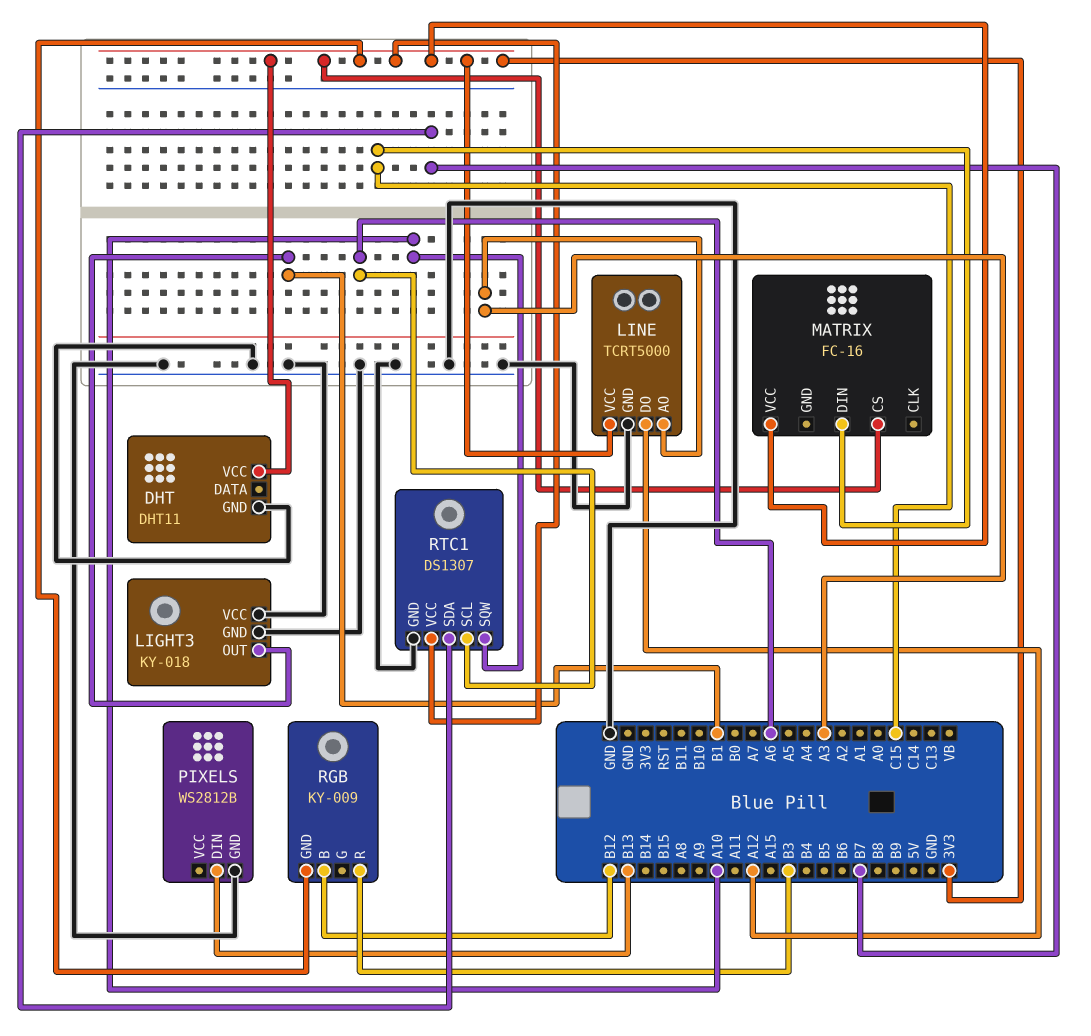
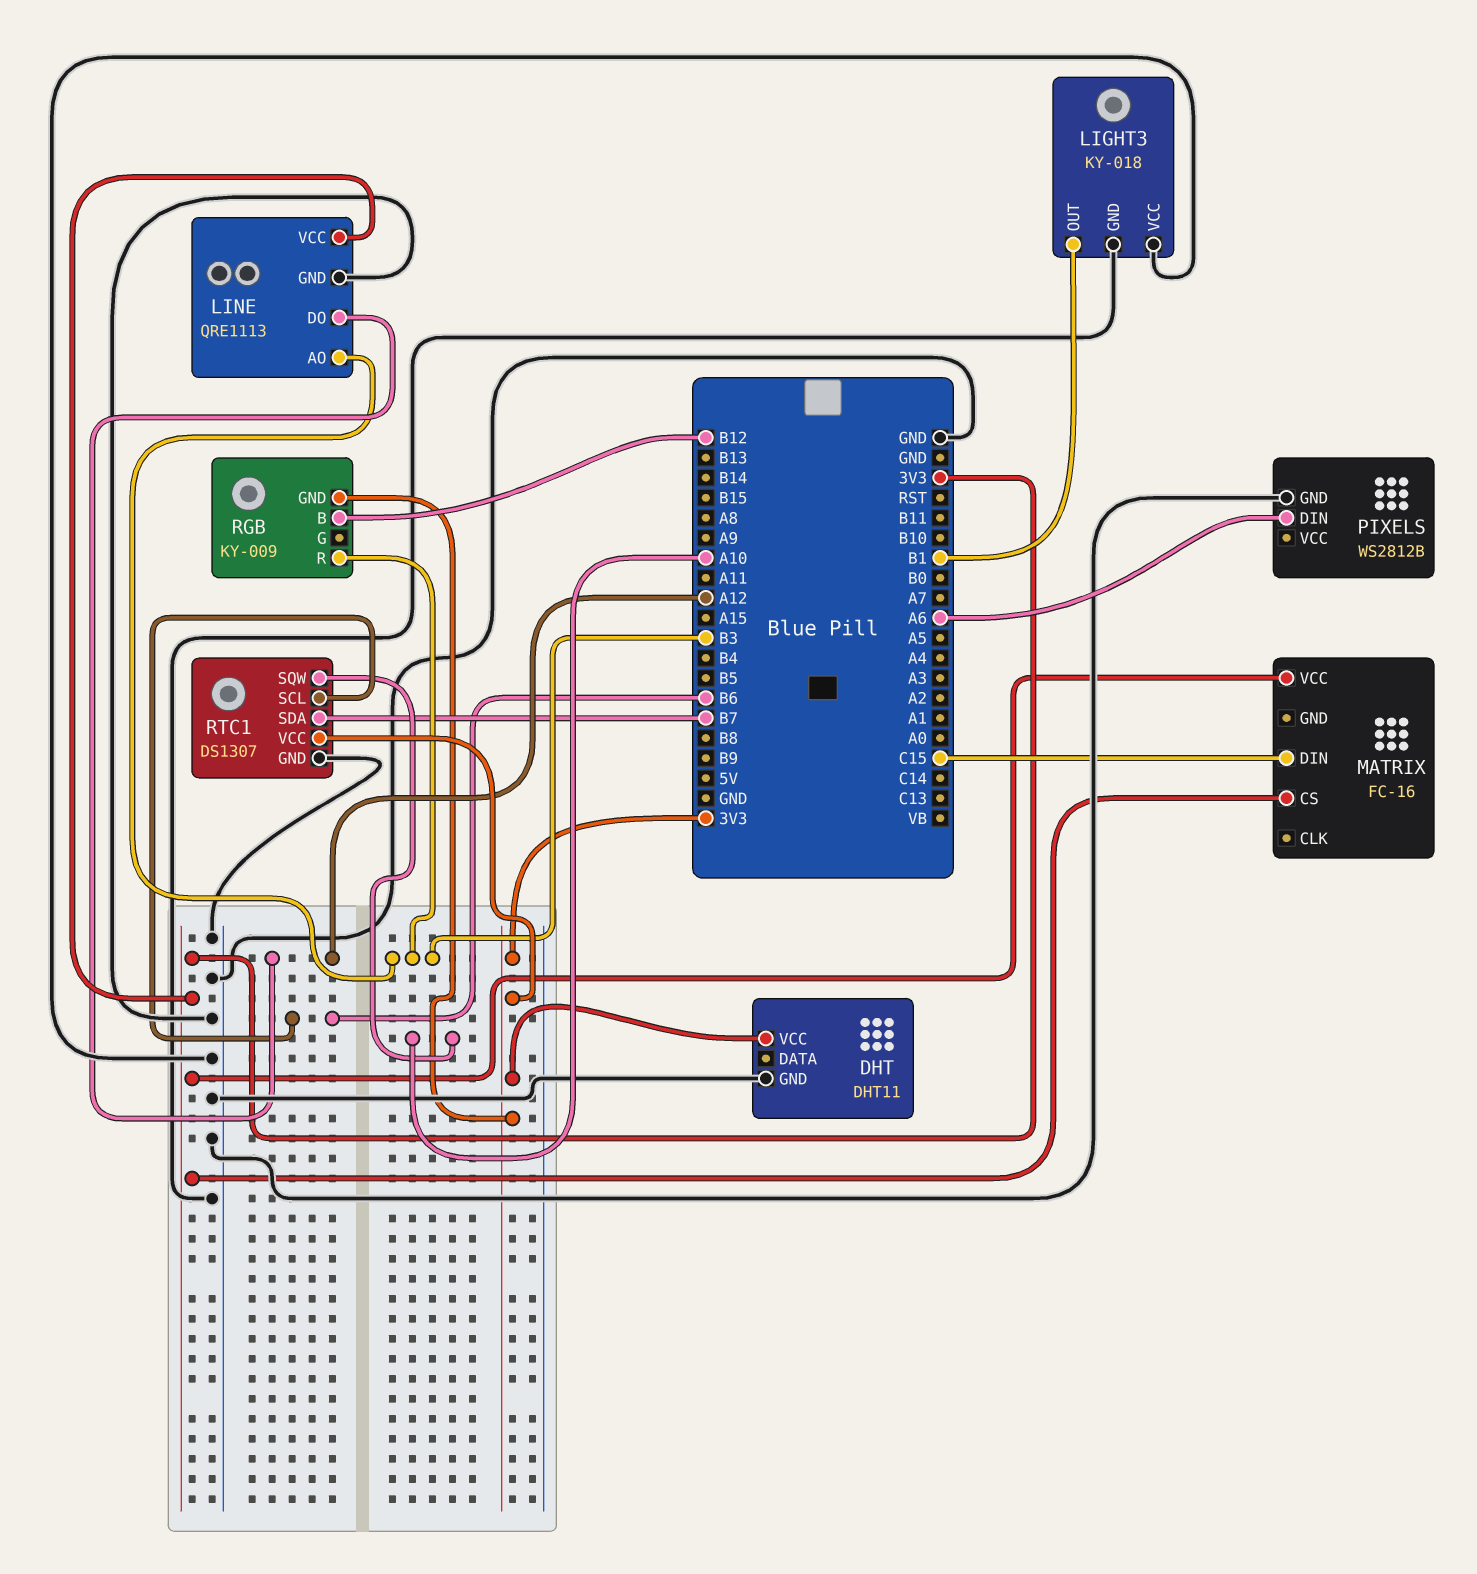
LINE: TCRT5000 -> QRE1113
LINE pin AO: A3 -> B3
PIXELS pin DIN: B13 -> A6
RTC1 pin SCL: A6 -> B6

